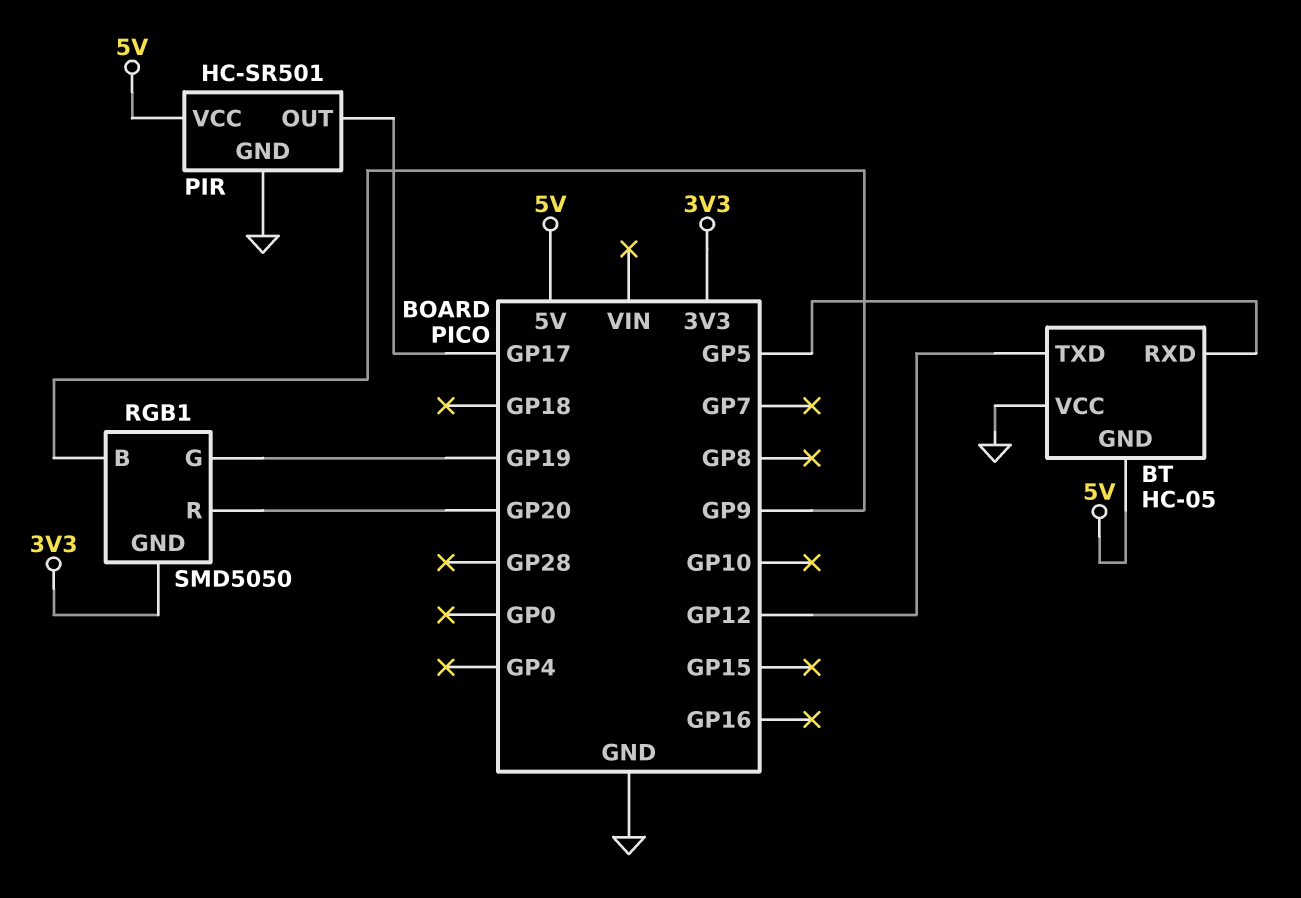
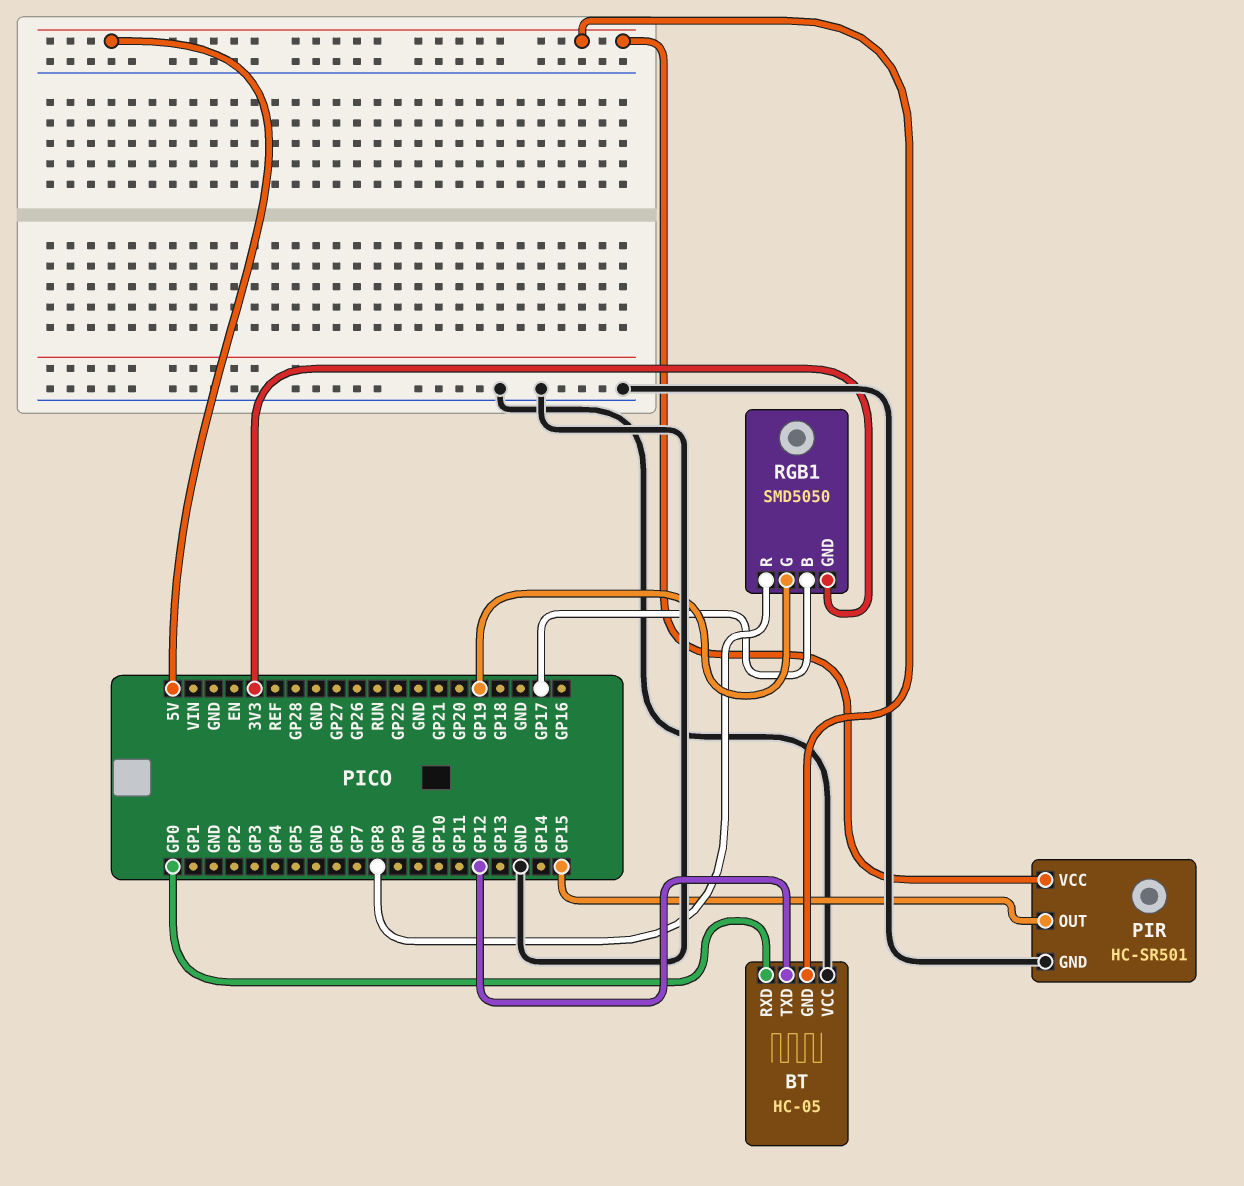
BT pin RXD: GP5 -> GP0
PIR pin OUT: GP17 -> GP15
RGB1 pin B: GP9 -> GP17
RGB1 pin R: GP20 -> GP8

